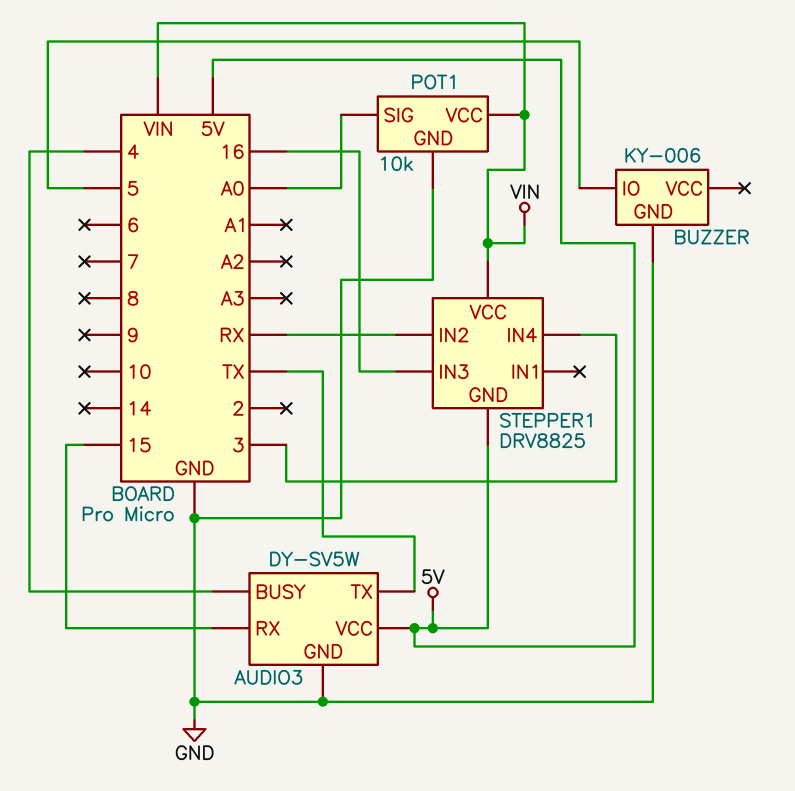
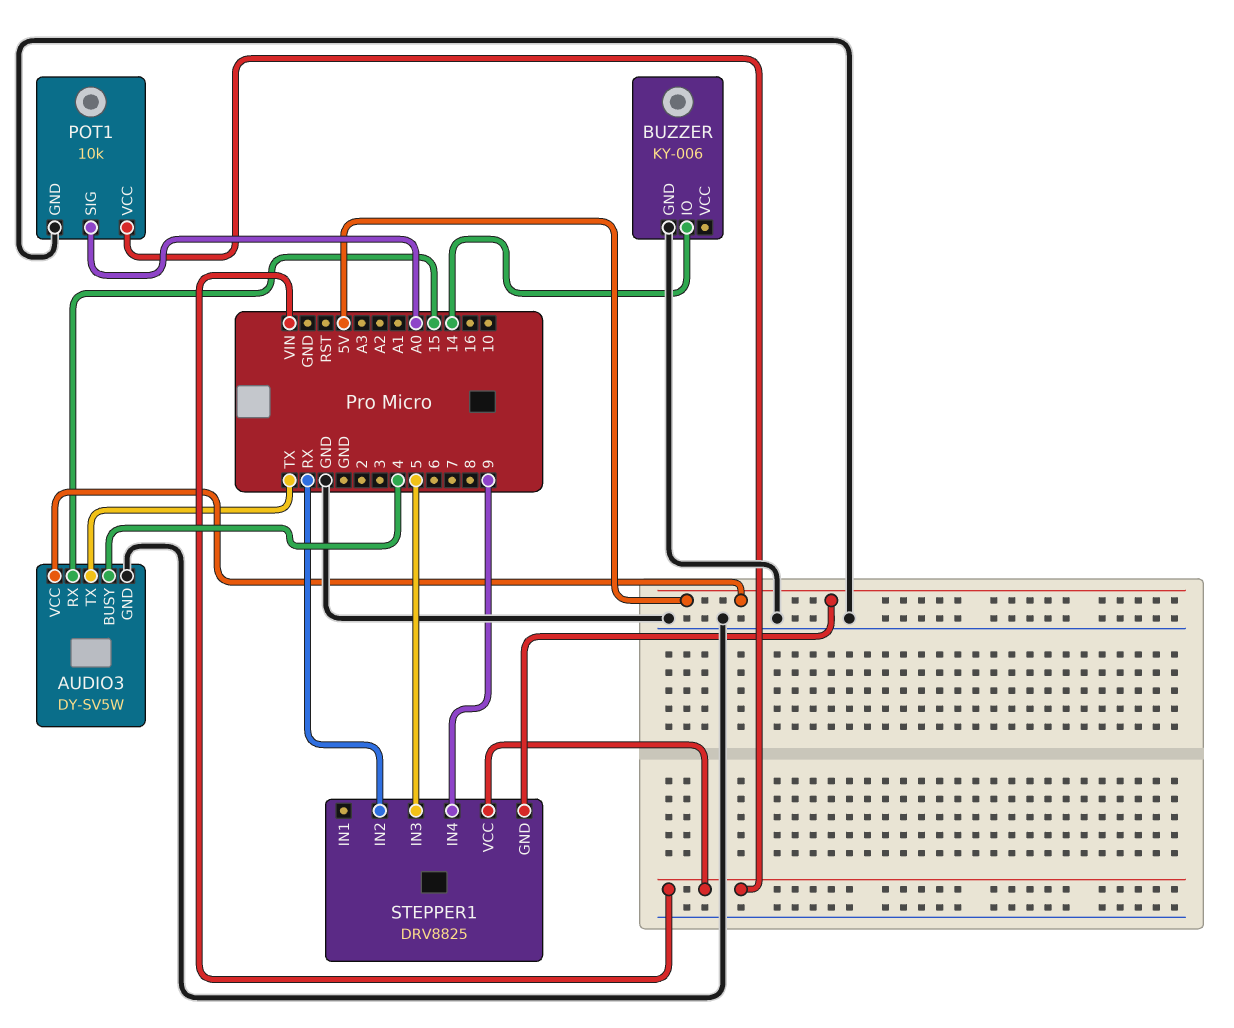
BUZZER pin IO: 5 -> 14
STEPPER1 pin IN3: 16 -> 5
STEPPER1 pin IN4: 3 -> 9

